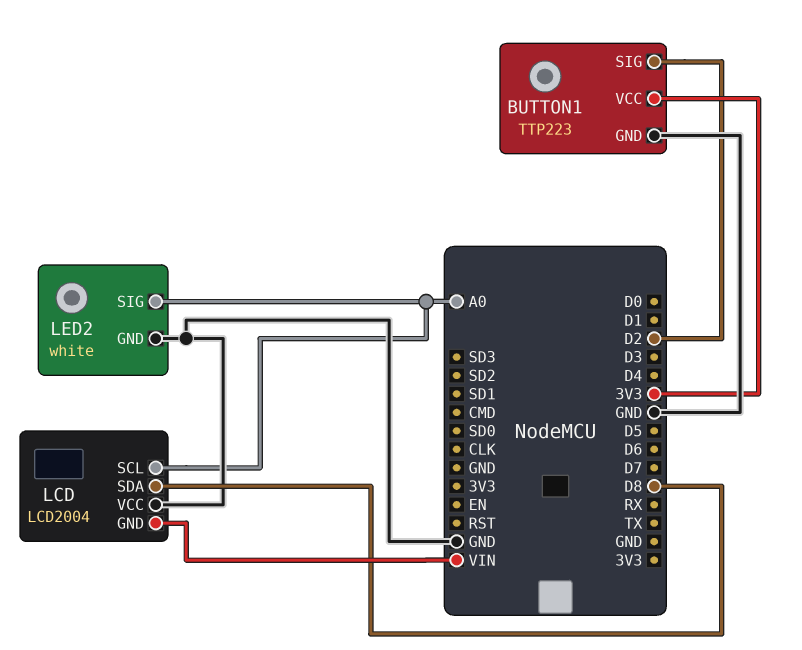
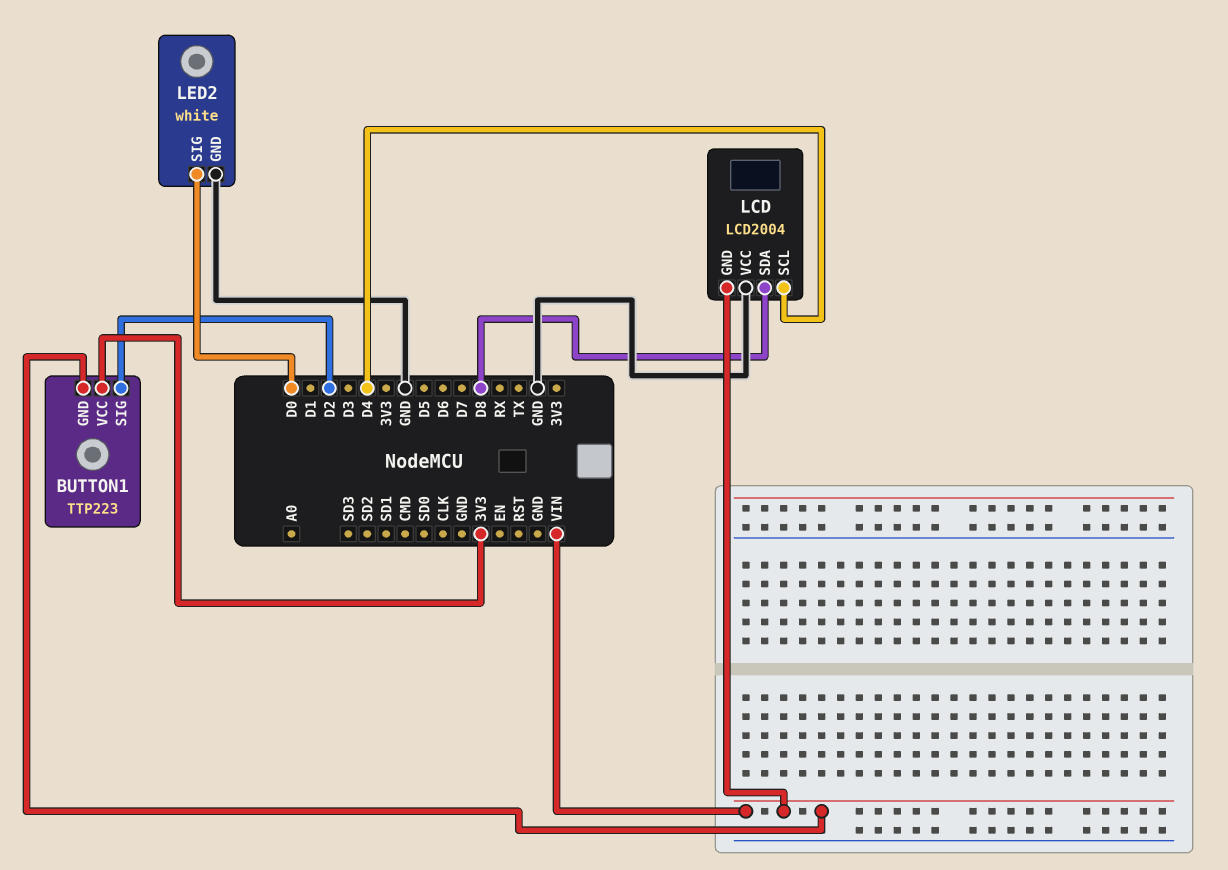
BUTTON1 pin GND: GND -> VIN
LCD pin SCL: A0 -> D4
LED2 pin SIG: A0 -> D0

